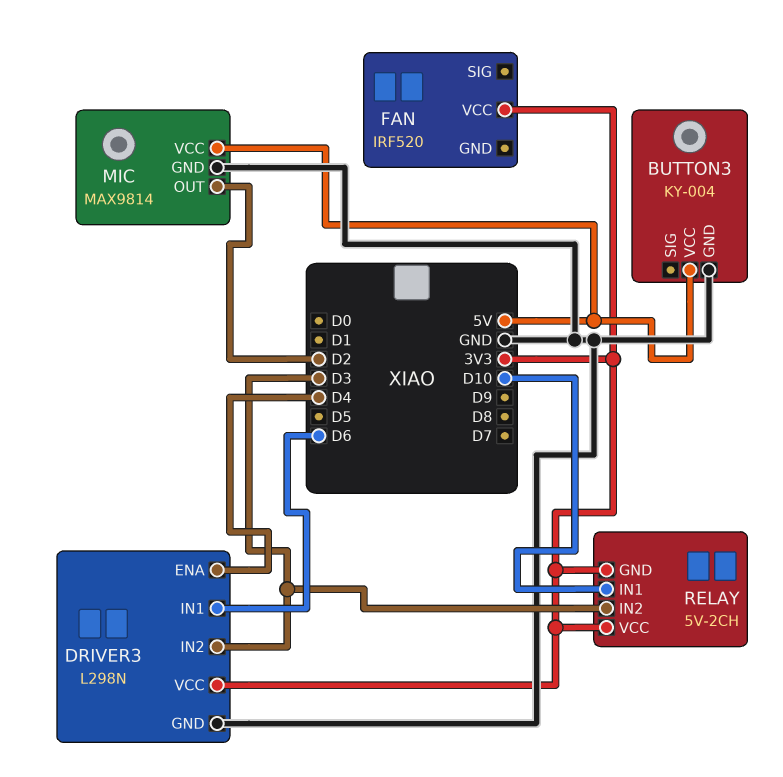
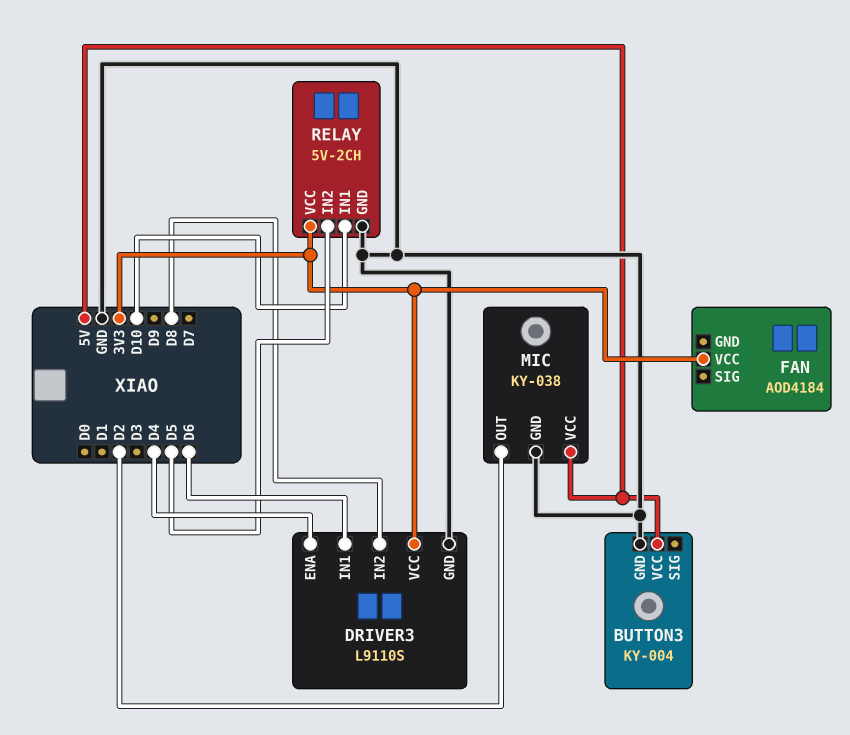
DRIVER3: L298N -> L9110S
DRIVER3 pin IN2: D3 -> D8
FAN: IRF520 -> AOD4184
MIC: MAX9814 -> KY-038
RELAY pin GND: 3V3 -> GND
RELAY pin IN2: D3 -> D5

